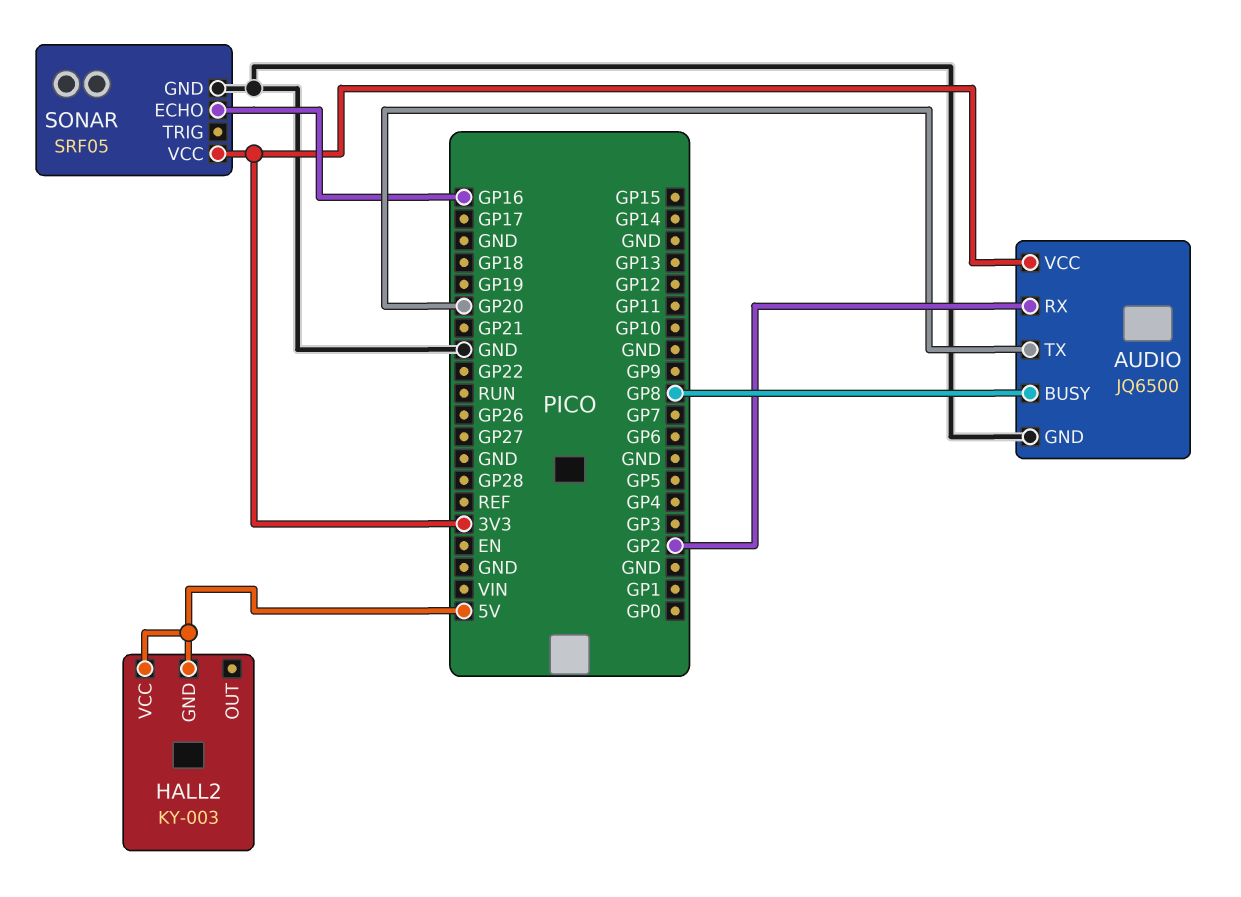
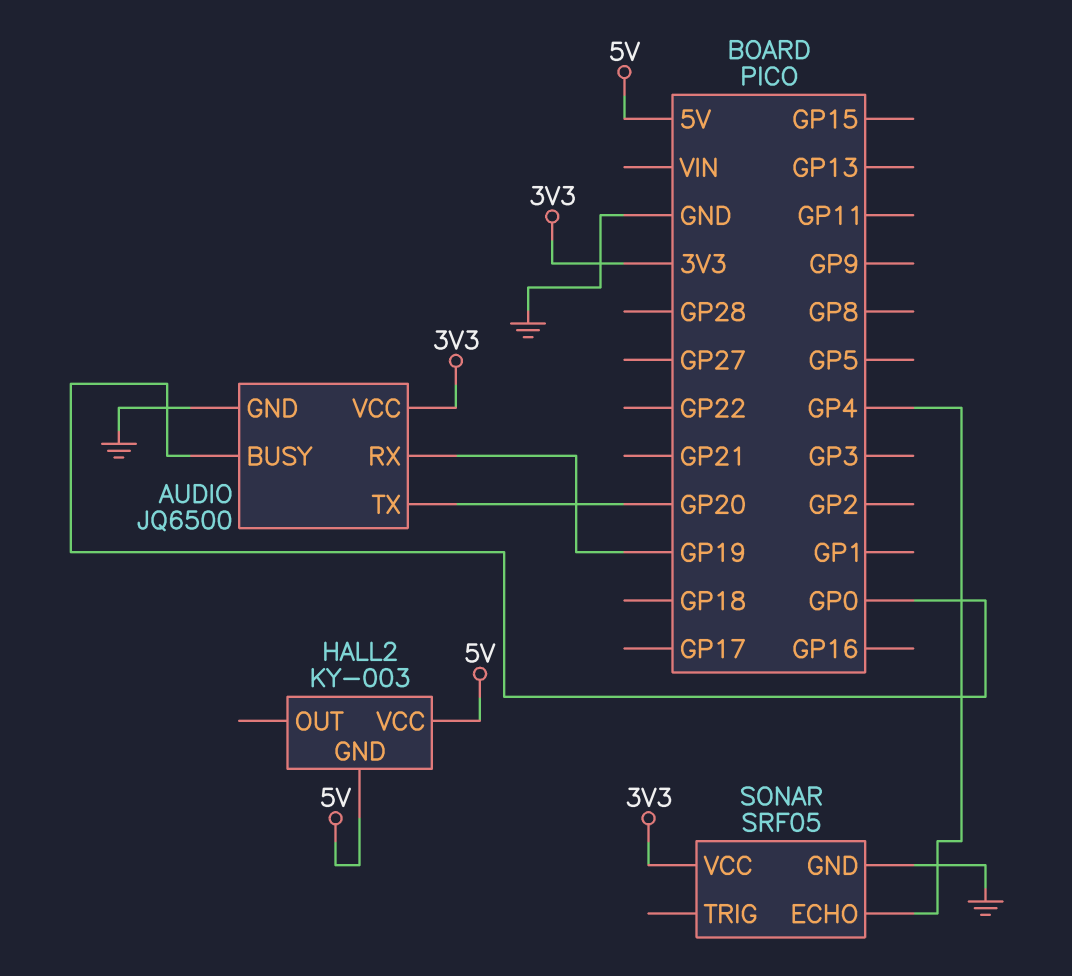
AUDIO pin BUSY: GP8 -> GP0
AUDIO pin RX: GP2 -> GP19
SONAR pin ECHO: GP16 -> GP4

